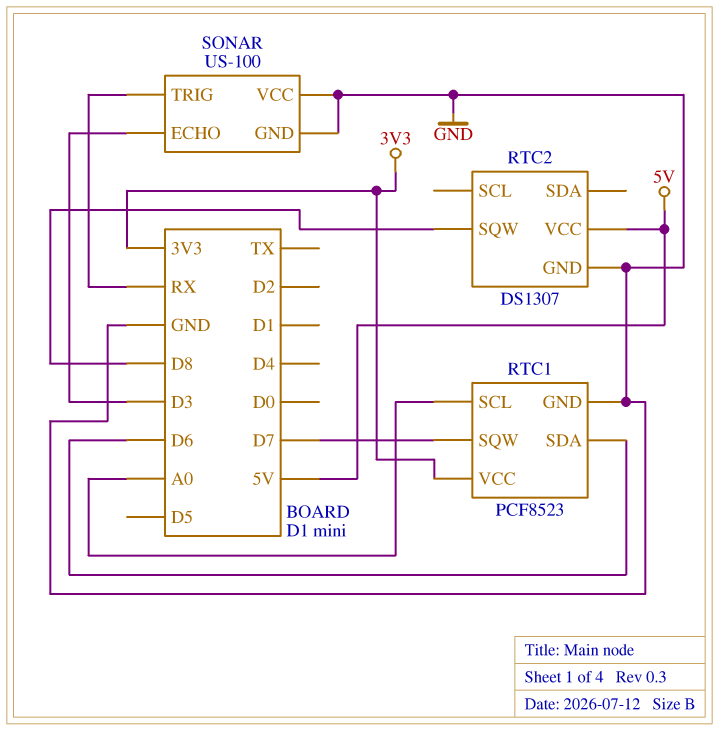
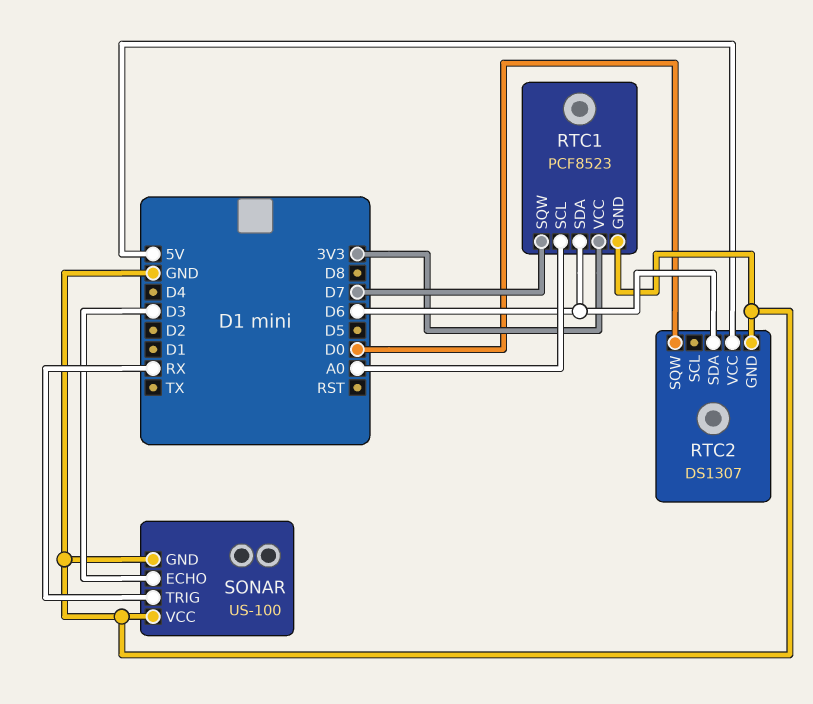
RTC2 pin SDA: none -> D6
RTC2 pin SQW: D8 -> D0

